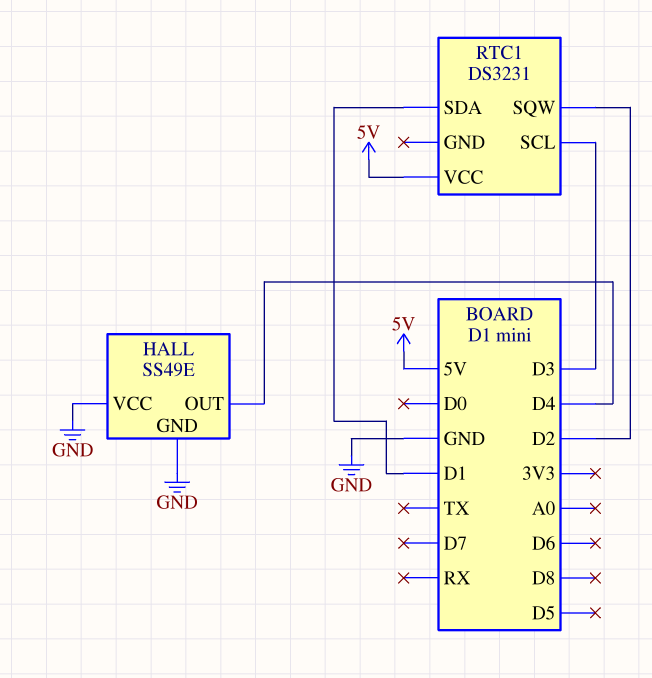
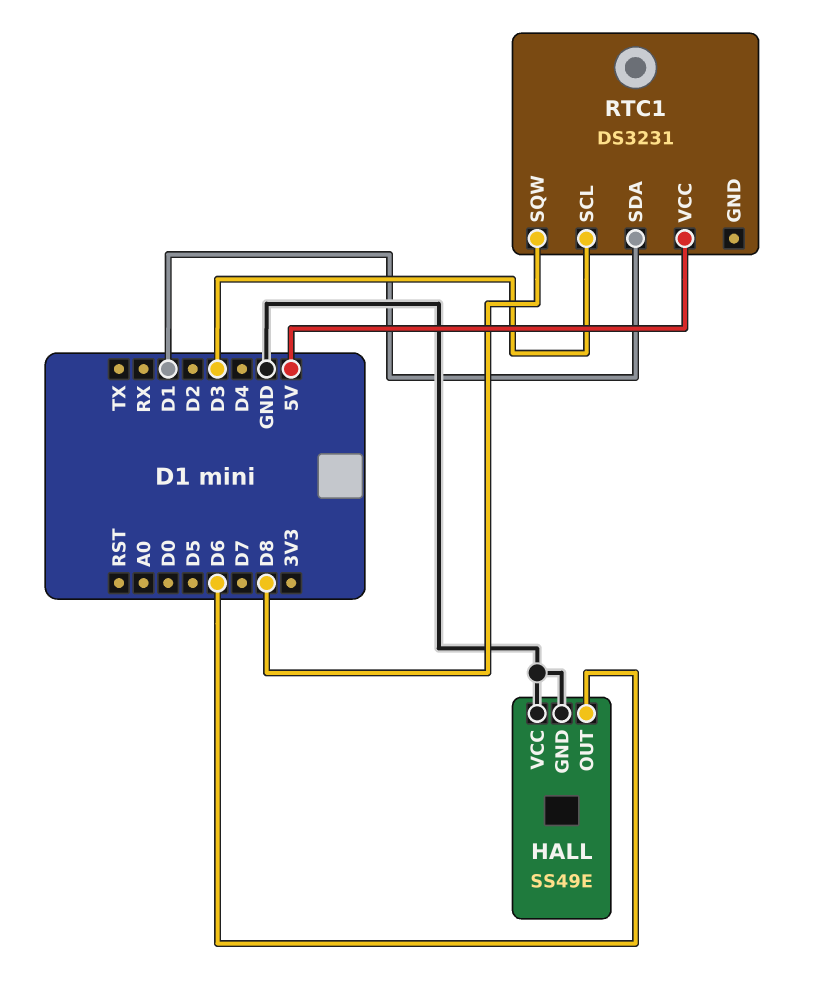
HALL pin OUT: D4 -> D6
RTC1 pin SQW: D2 -> D8

